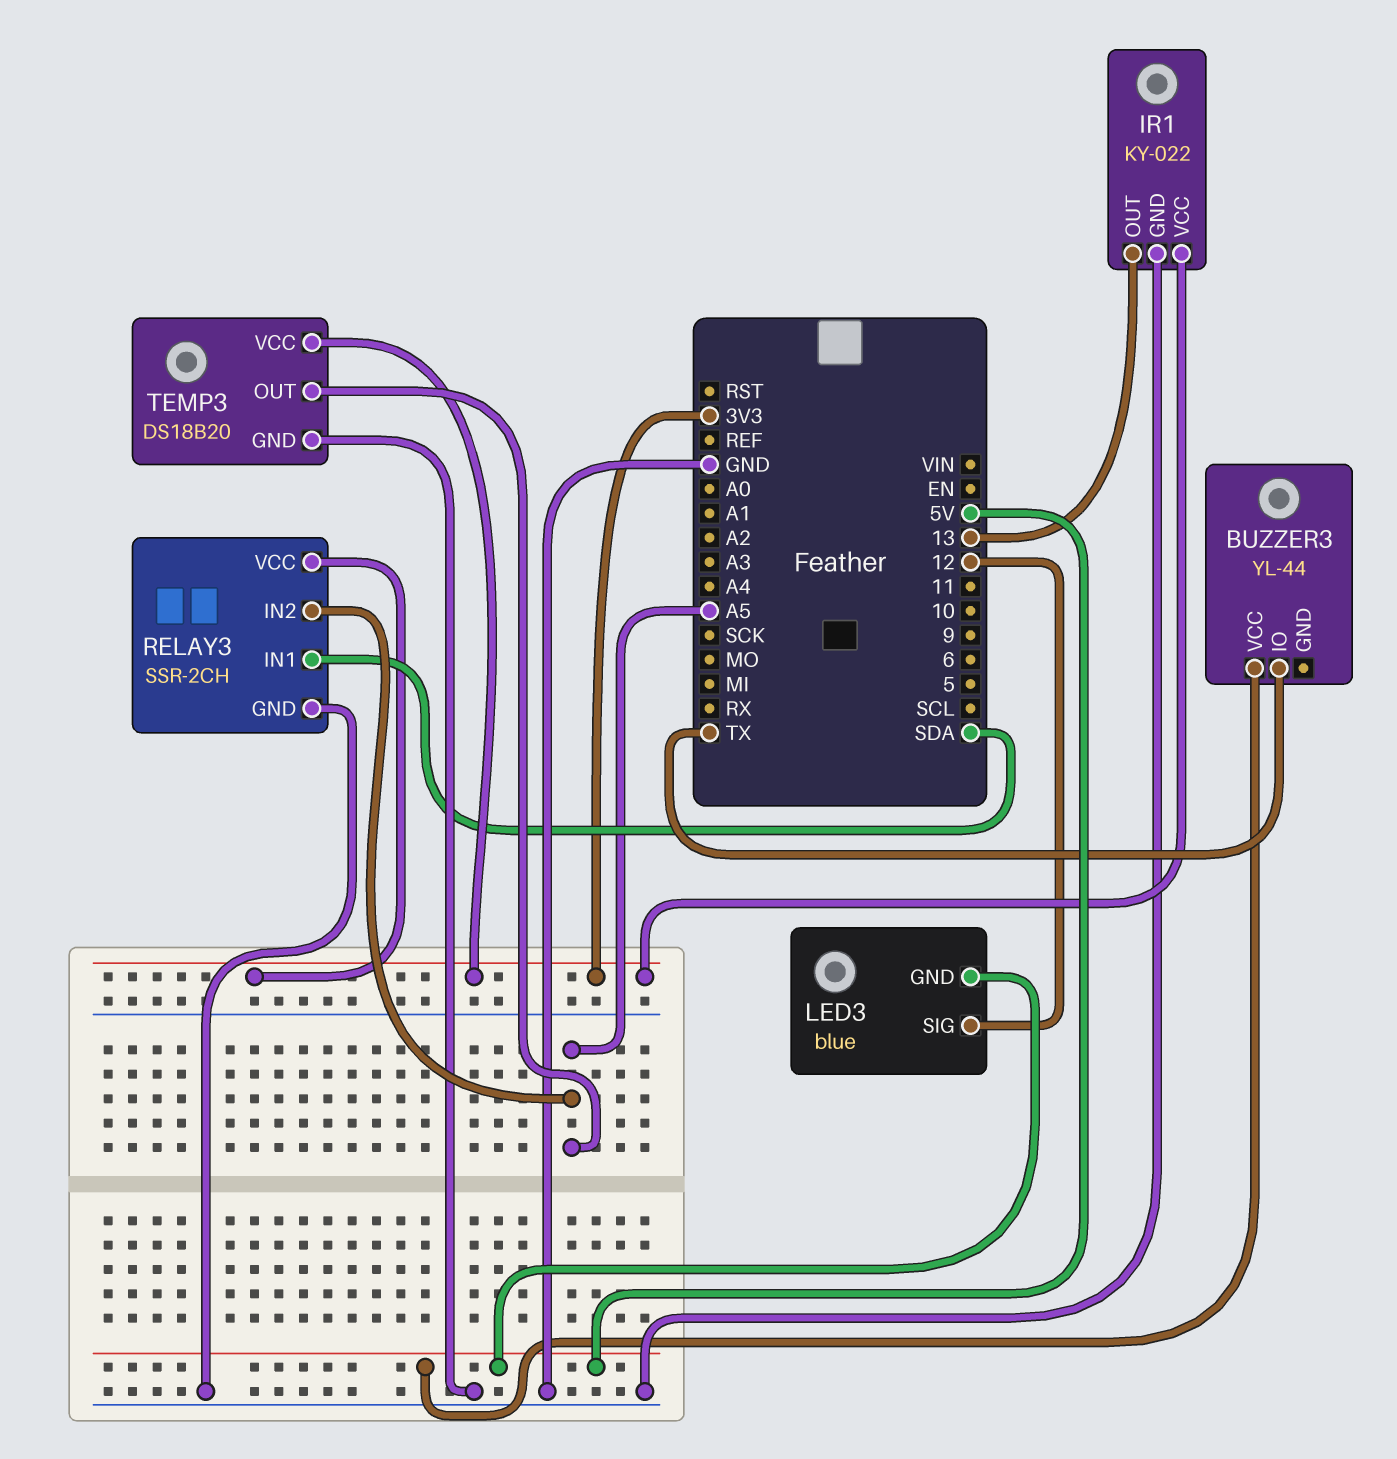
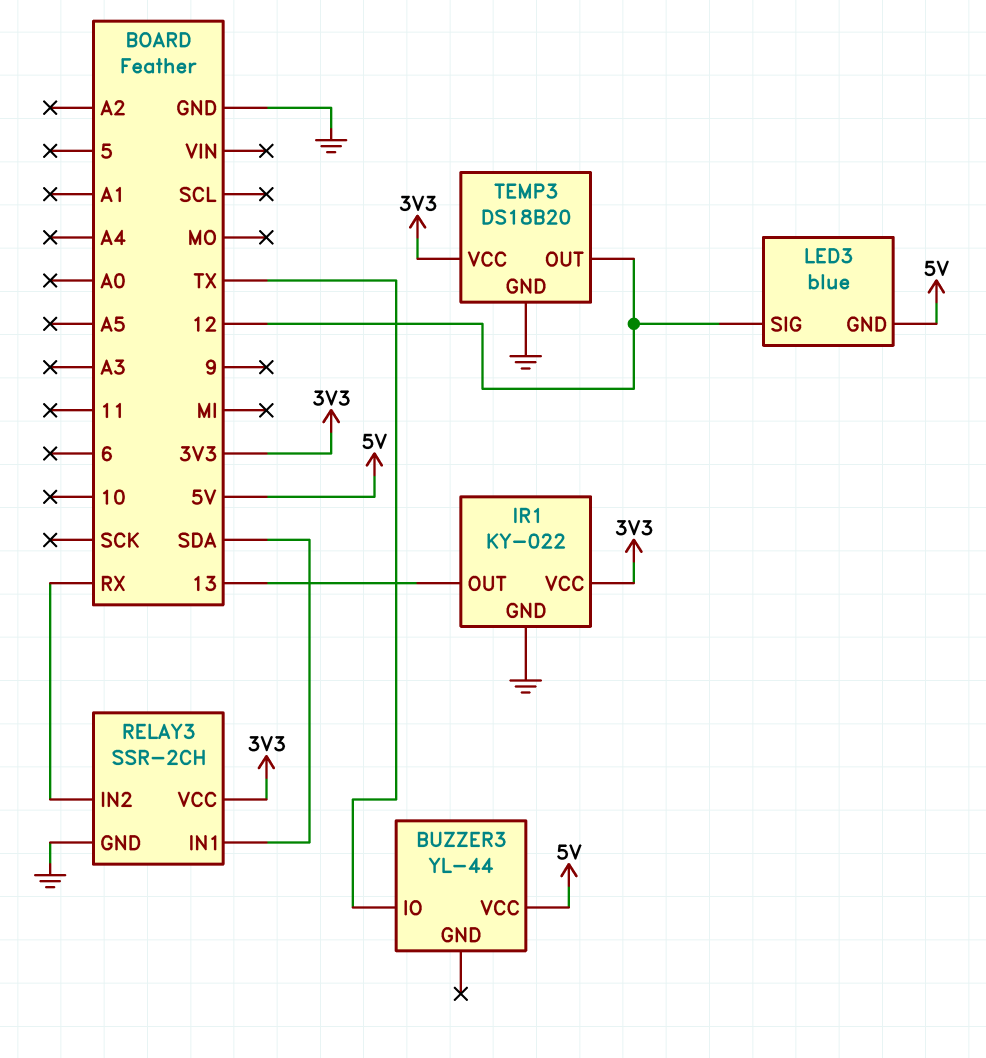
RELAY3 pin IN2: A5 -> RX
TEMP3 pin OUT: A5 -> 12

